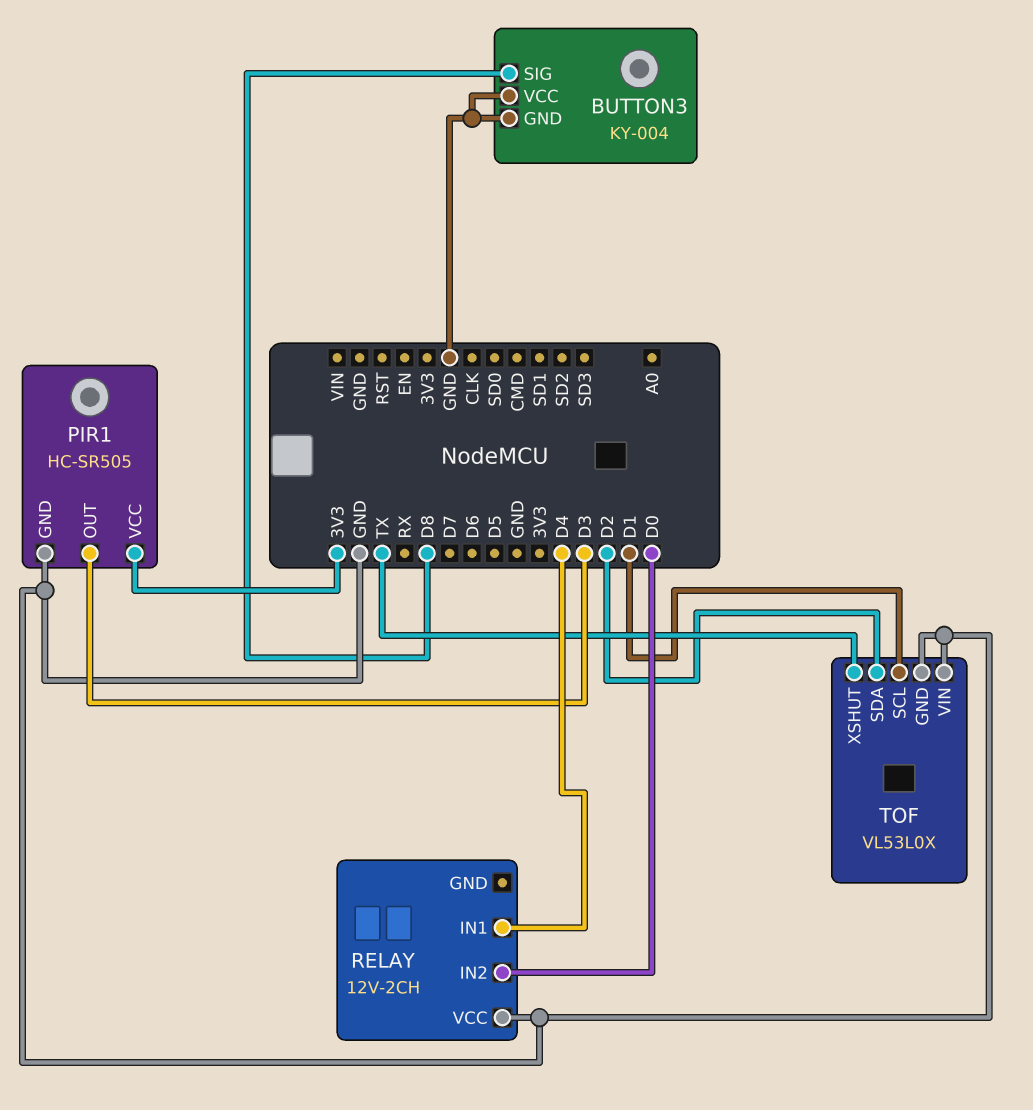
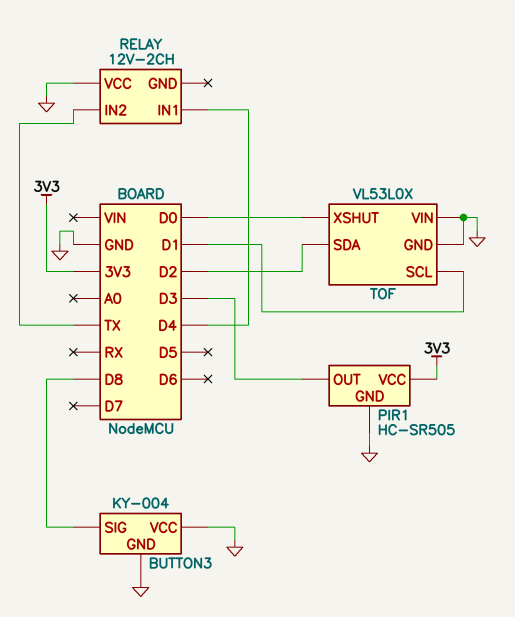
RELAY pin IN2: D0 -> TX
TOF pin XSHUT: TX -> D0

